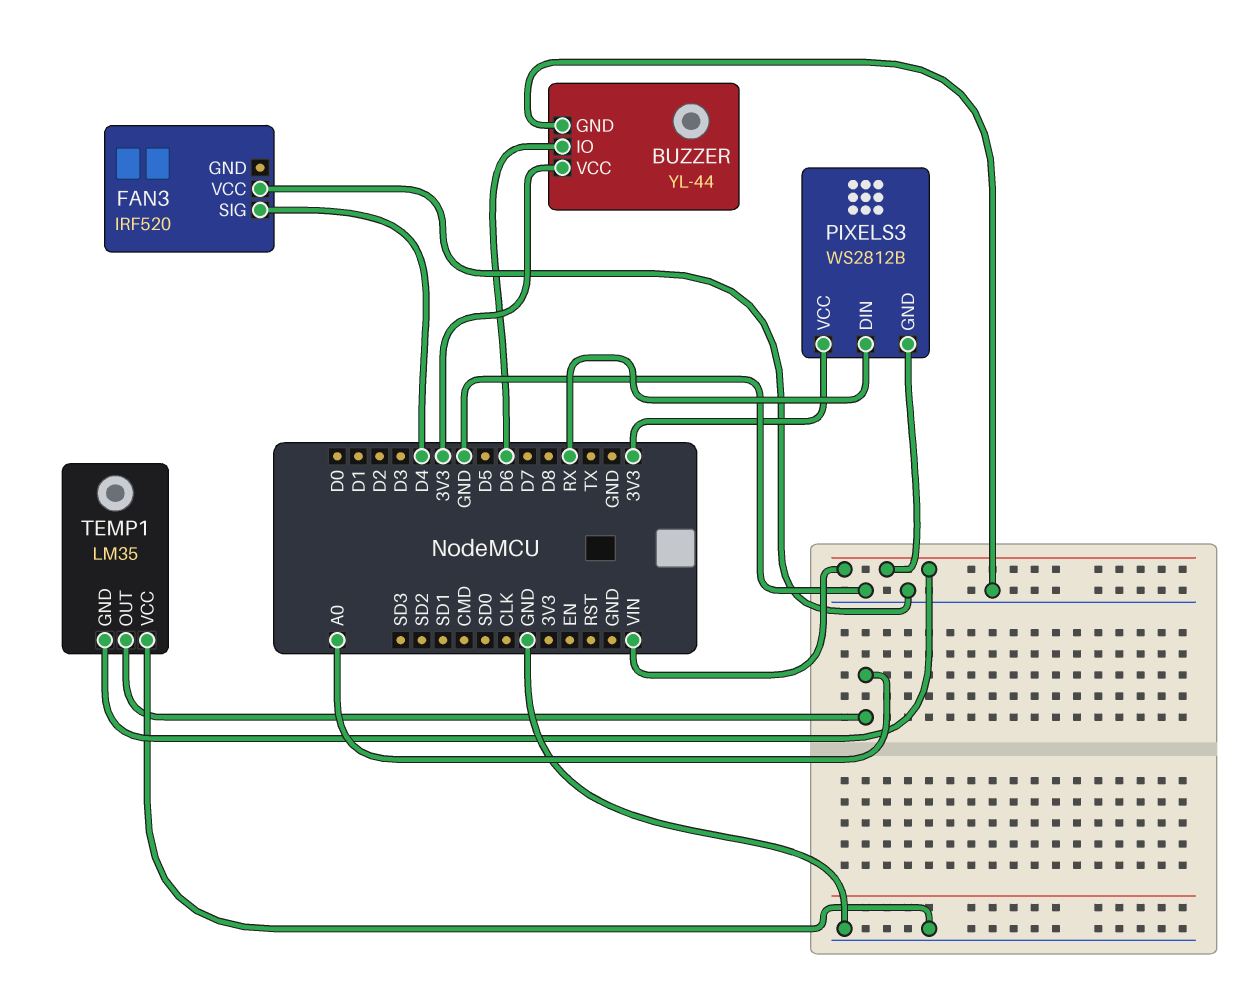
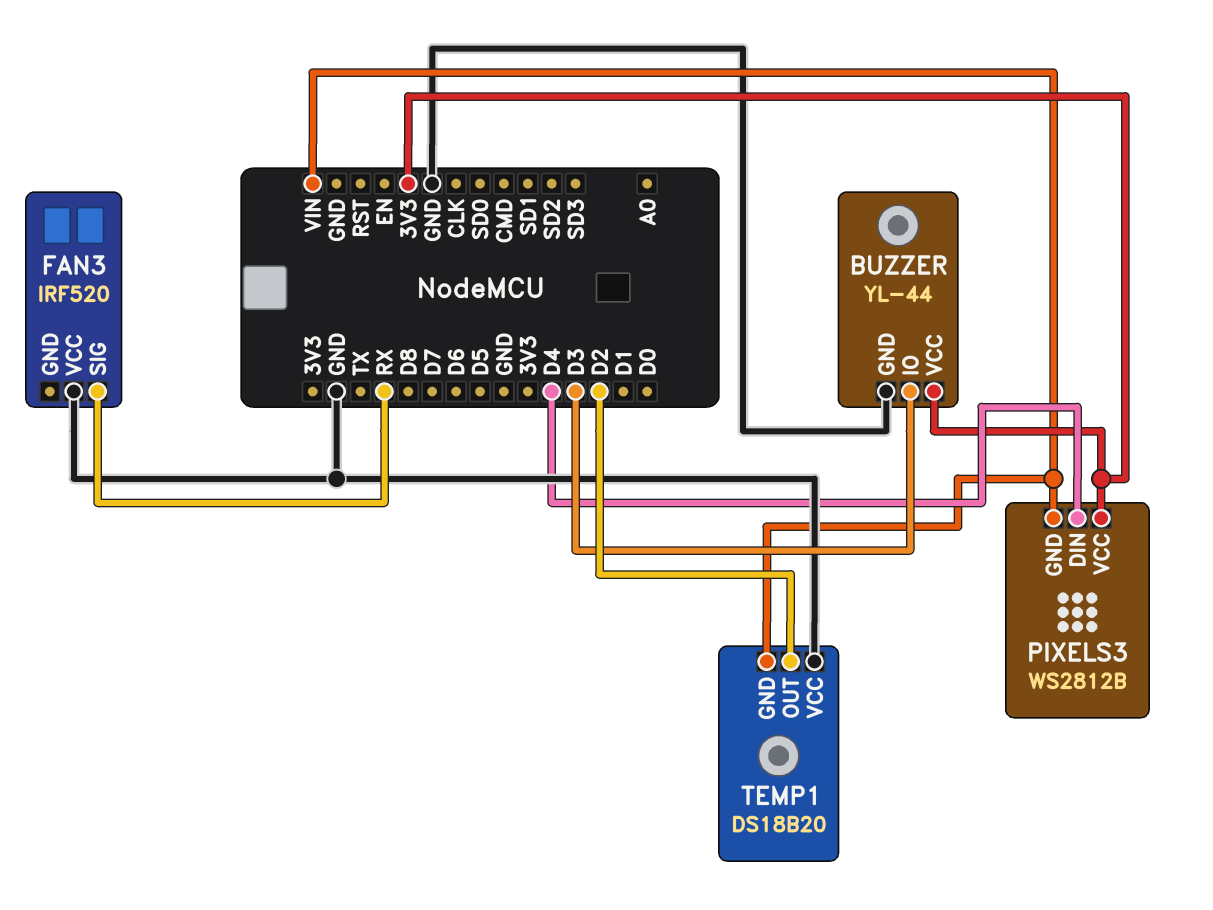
BUZZER pin IO: D6 -> D3
FAN3 pin SIG: D4 -> RX
PIXELS3 pin DIN: RX -> D4
TEMP1: LM35 -> DS18B20
TEMP1 pin OUT: A0 -> D2

